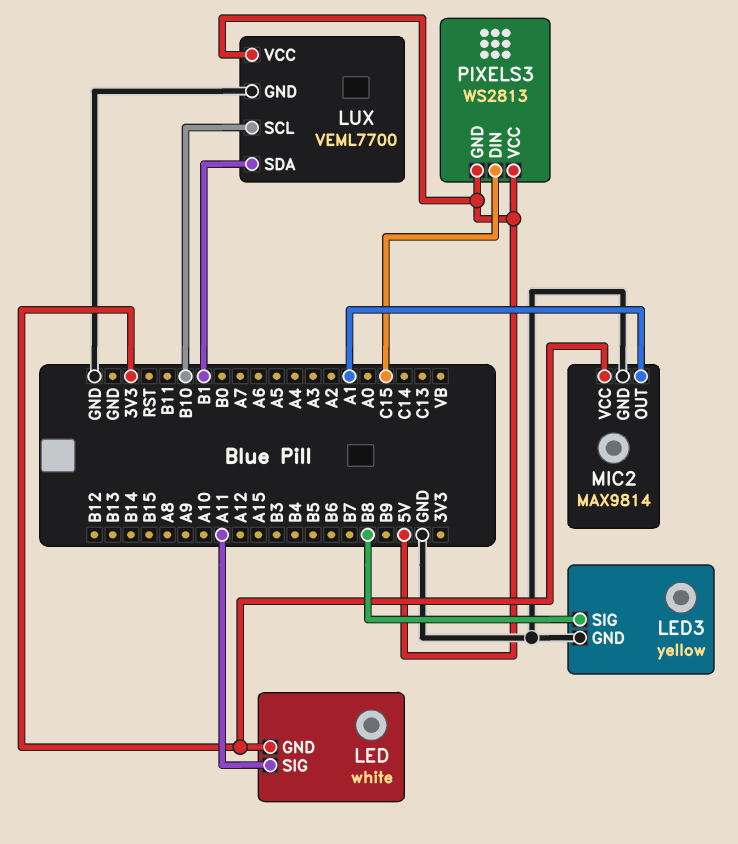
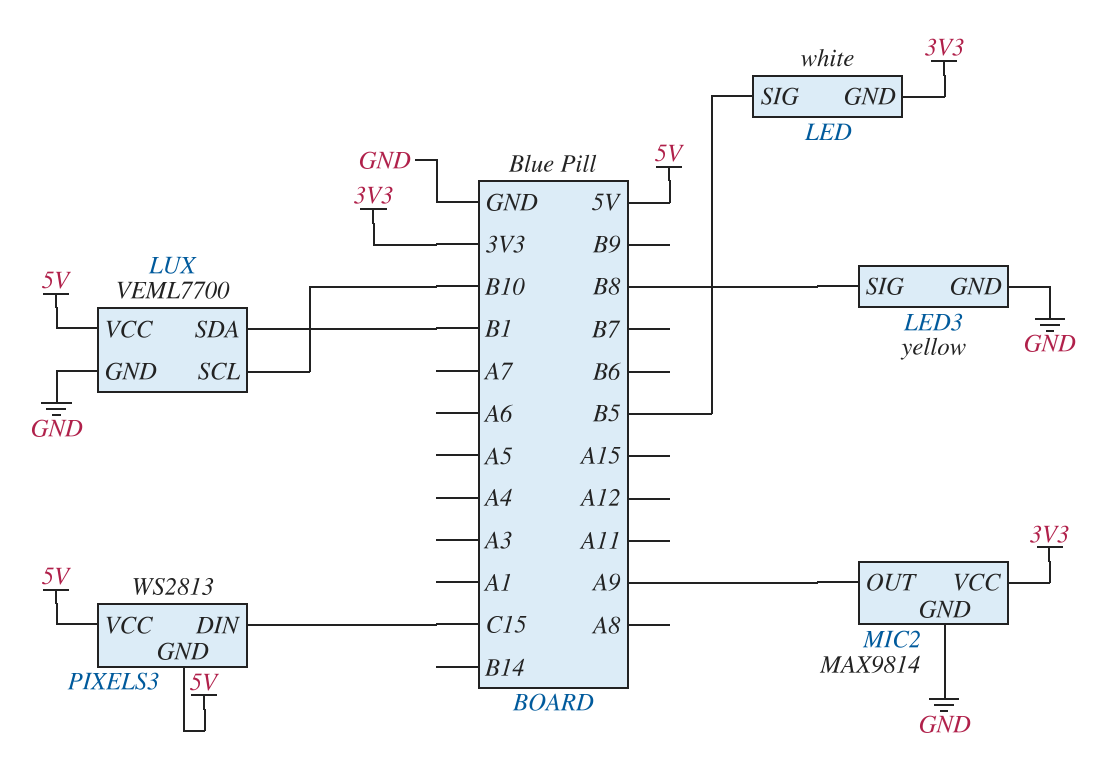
LED pin SIG: A11 -> B5
MIC2 pin OUT: A1 -> A9

